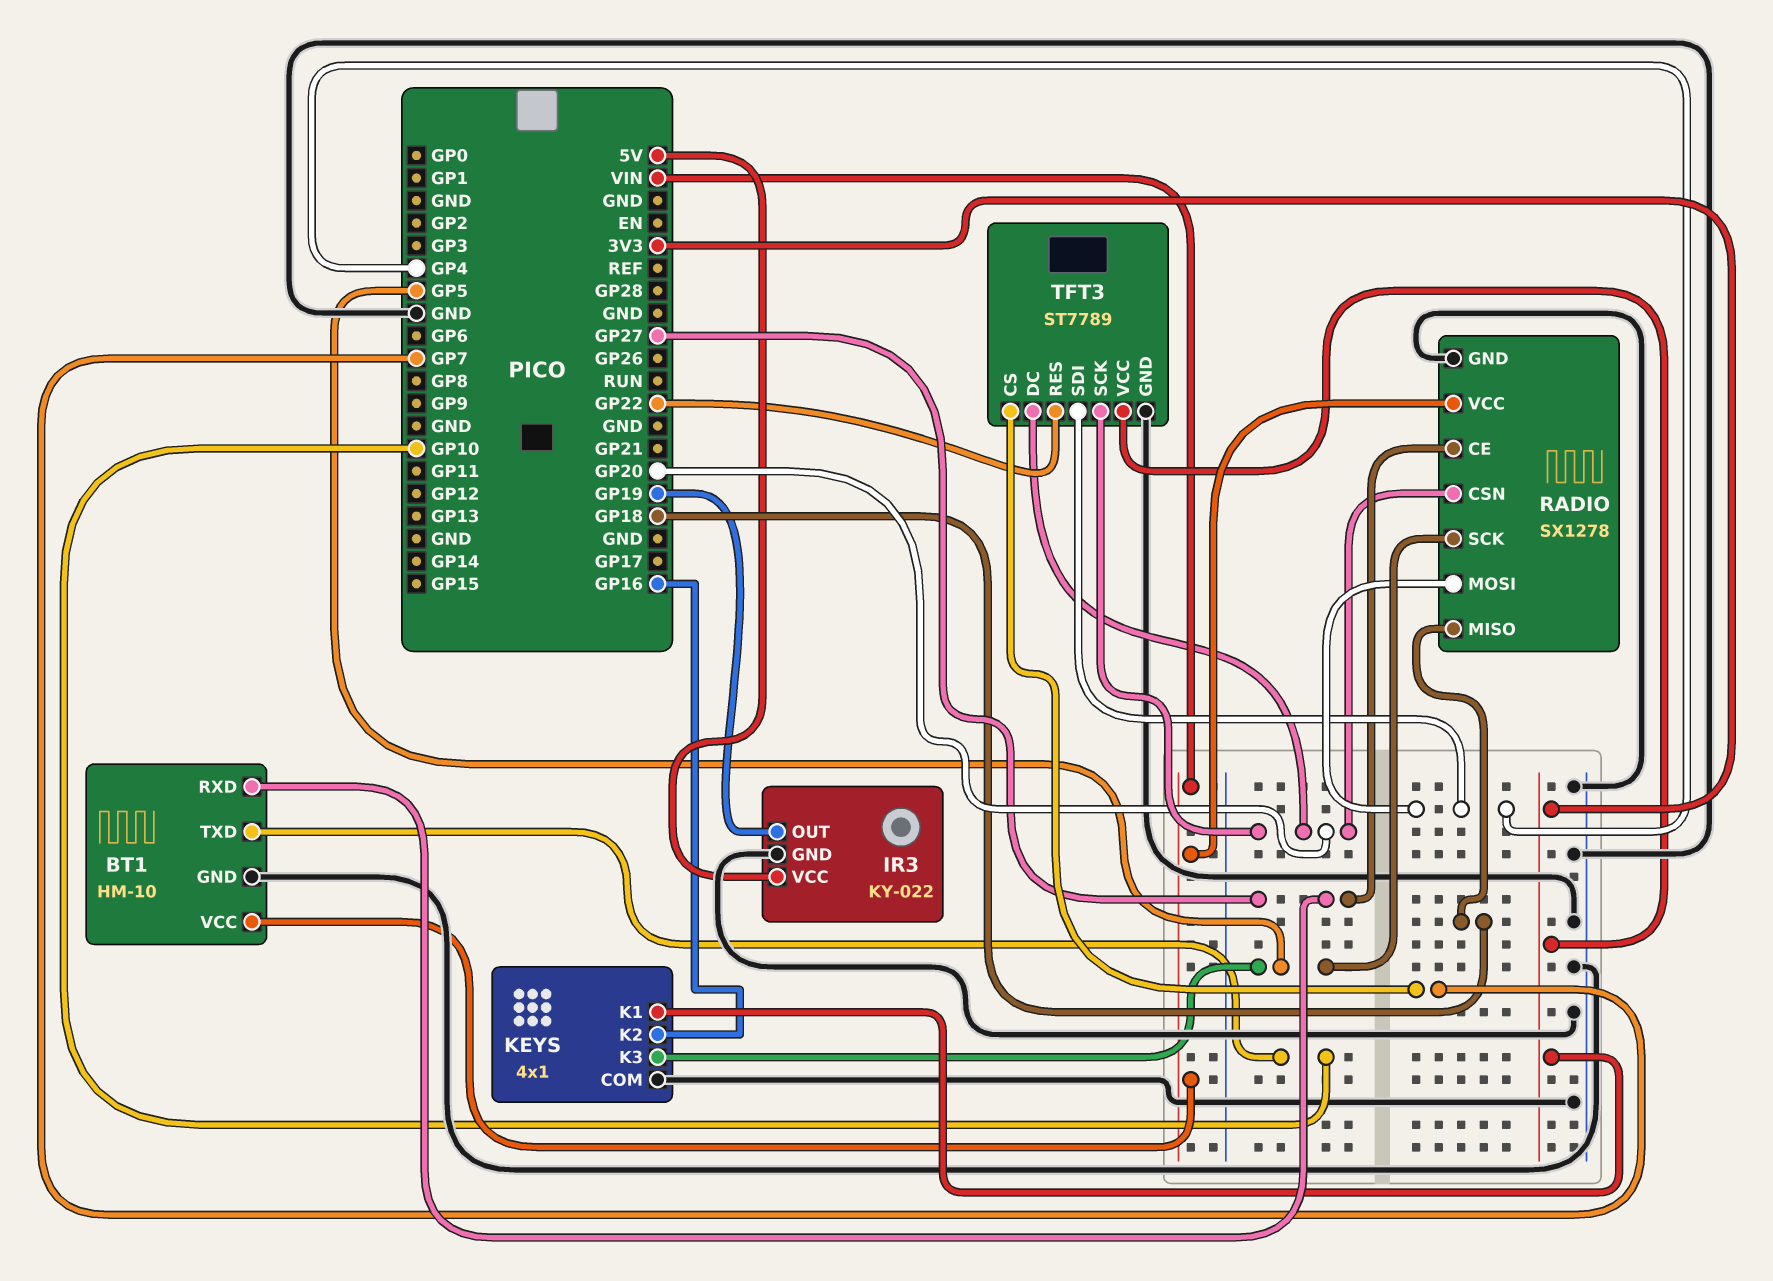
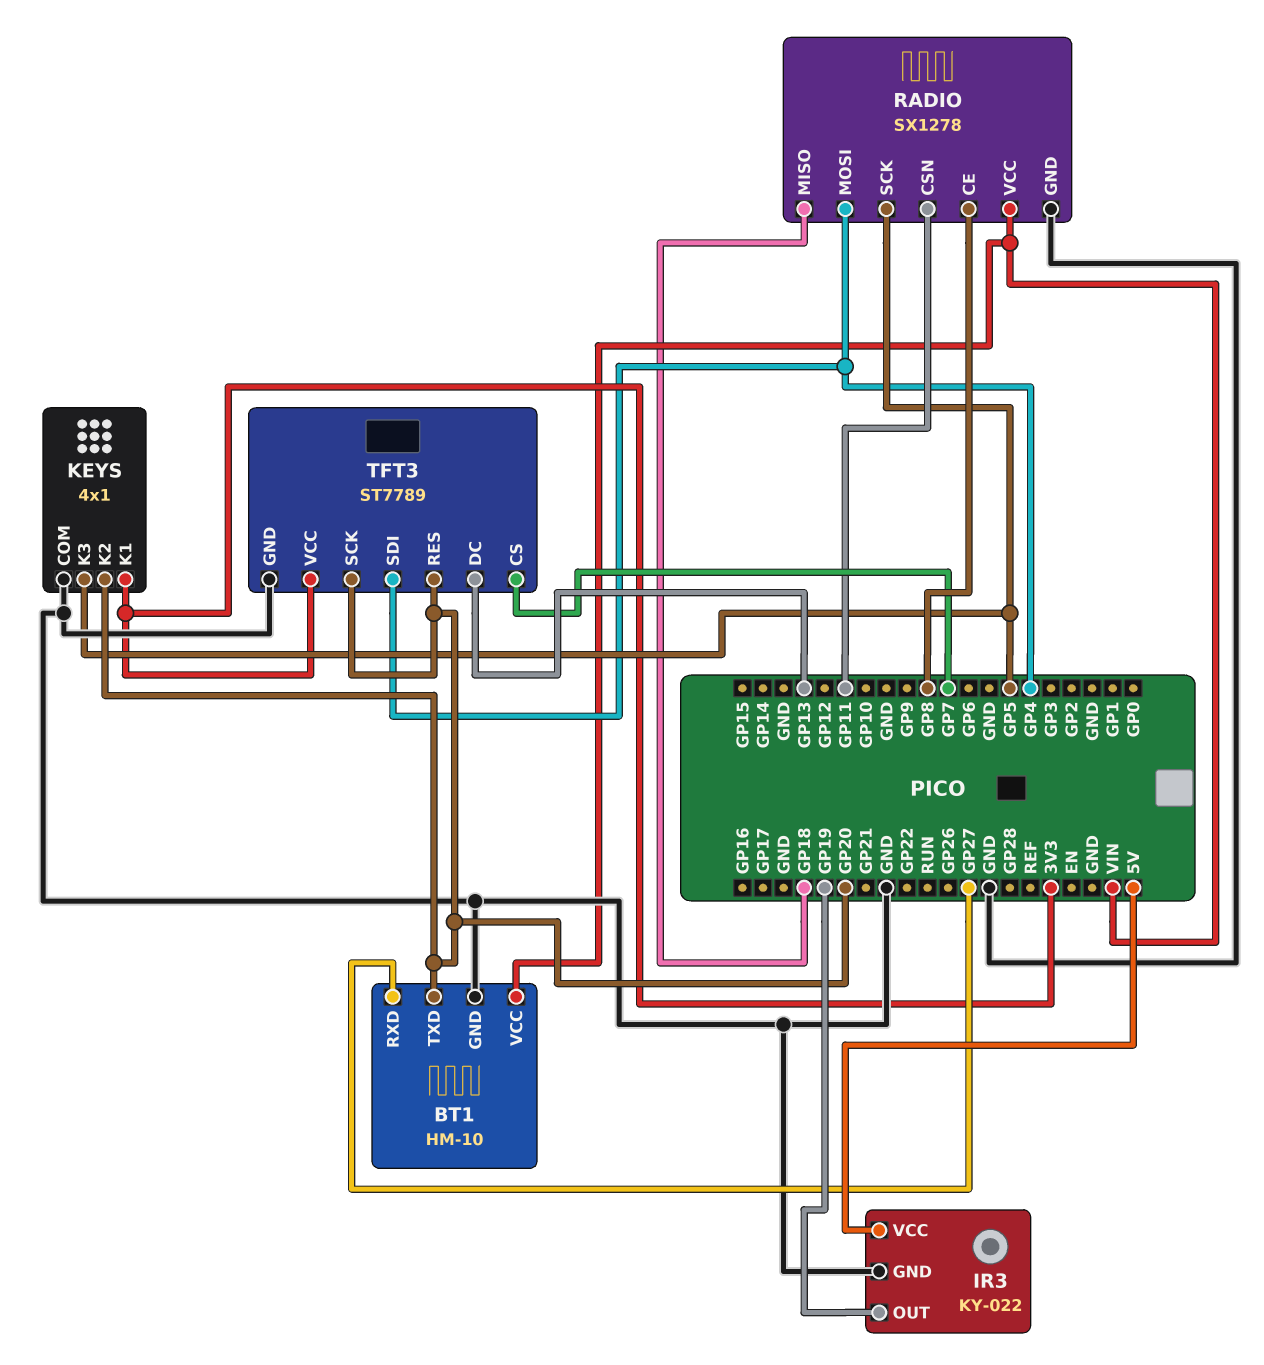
BT1 pin TXD: GP10 -> GP20
KEYS pin K2: GP16 -> GP20
RADIO pin CE: GP27 -> GP8
RADIO pin CSN: GP20 -> GP11
TFT3 pin DC: GP20 -> GP13
TFT3 pin RES: GP22 -> GP20

